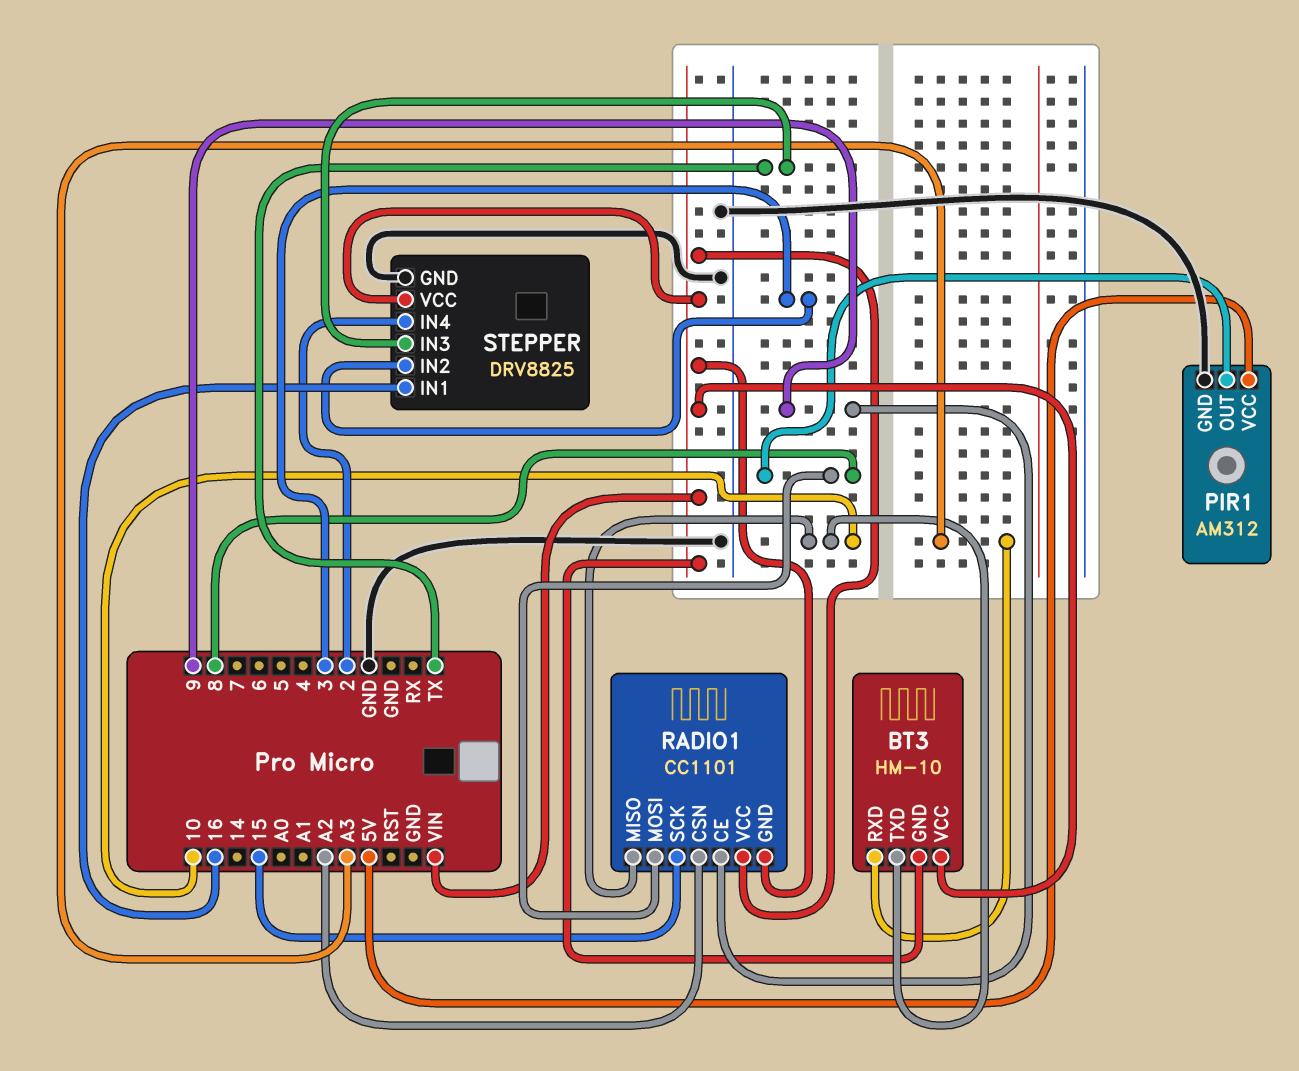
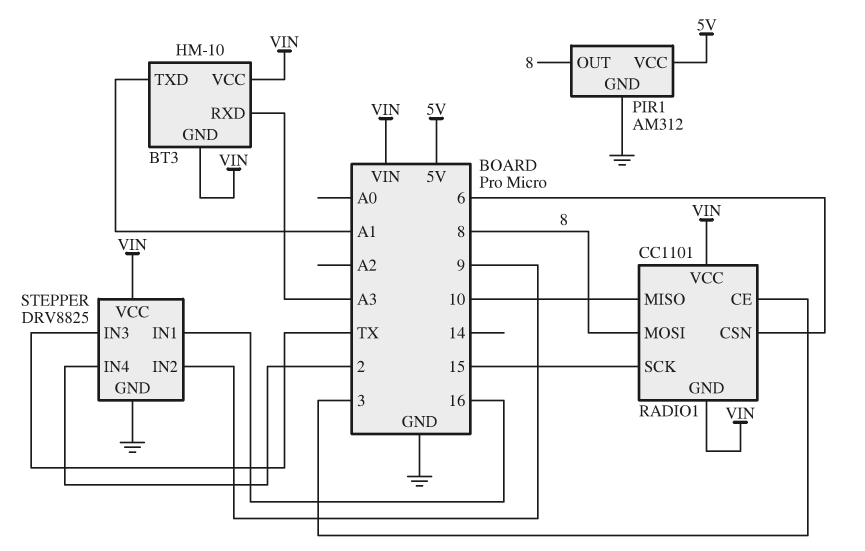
BT3 pin TXD: 10 -> A1
RADIO1 pin CE: 9 -> 3
RADIO1 pin CSN: A2 -> 6
STEPPER pin IN2: 3 -> 9

